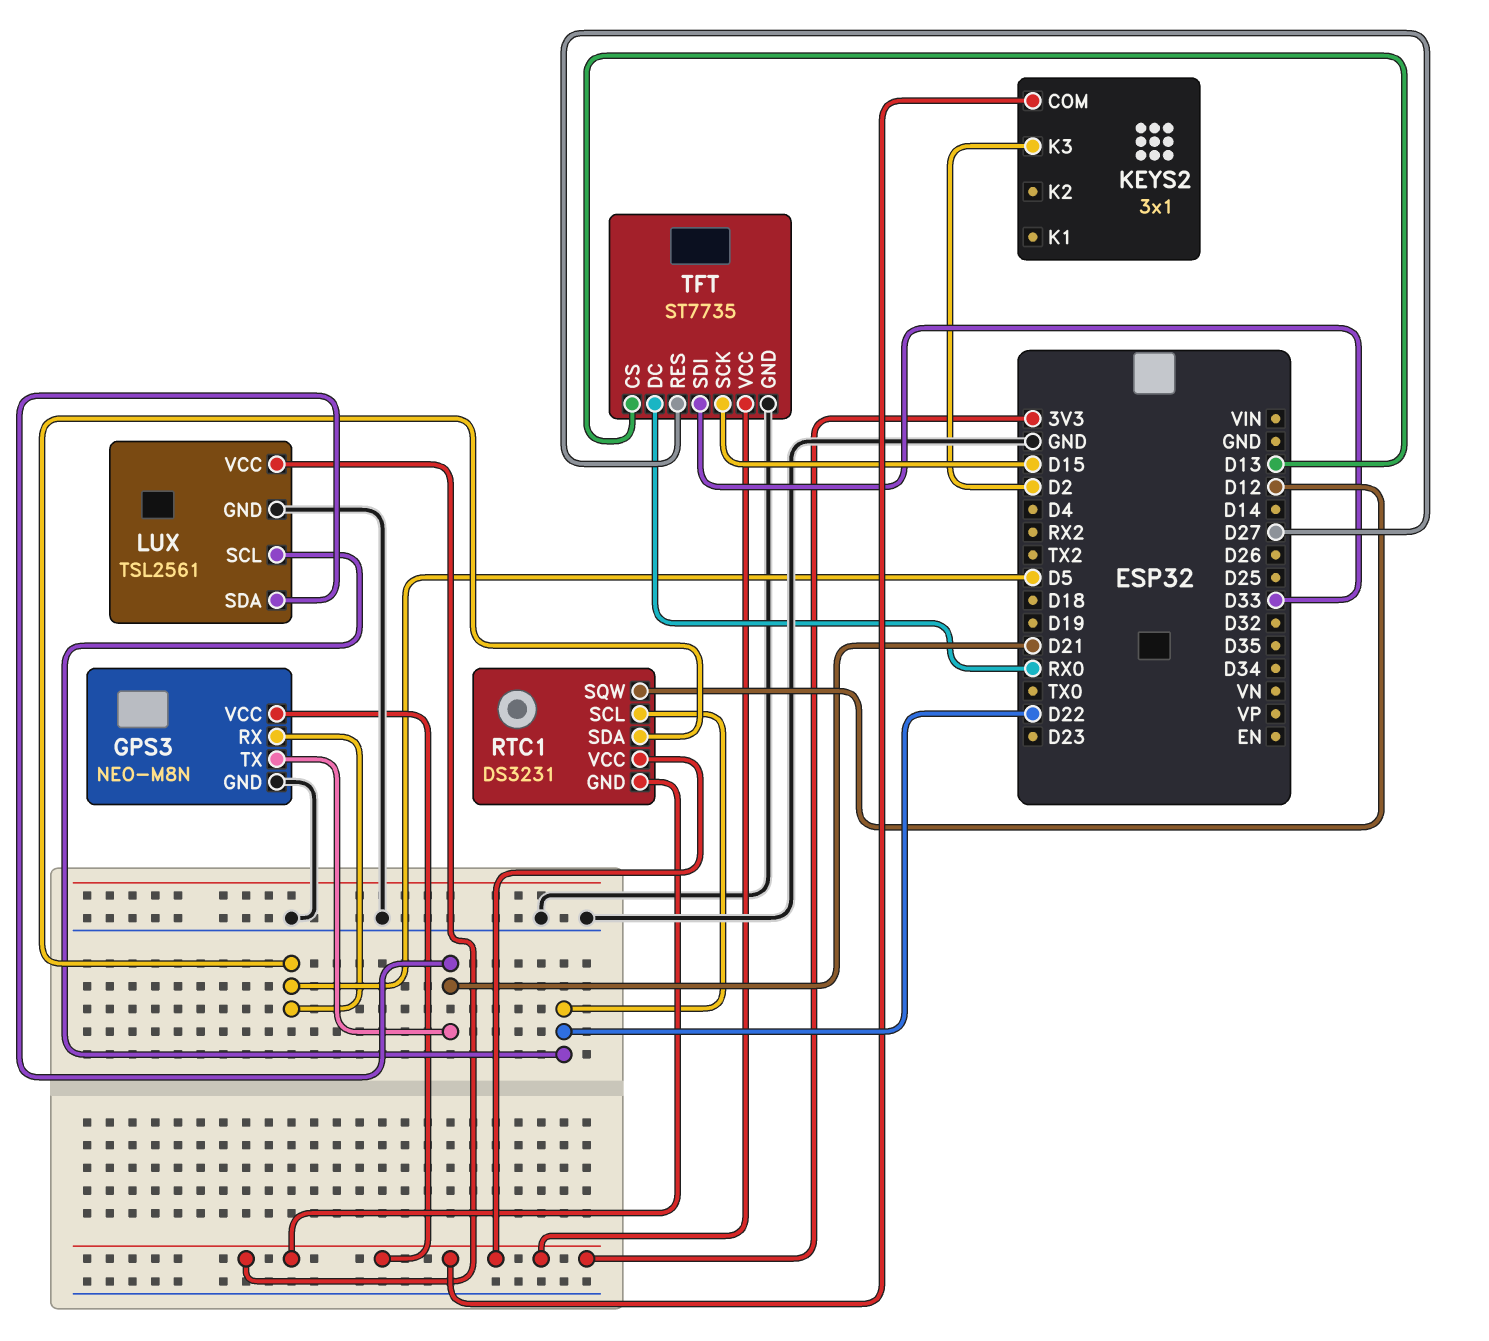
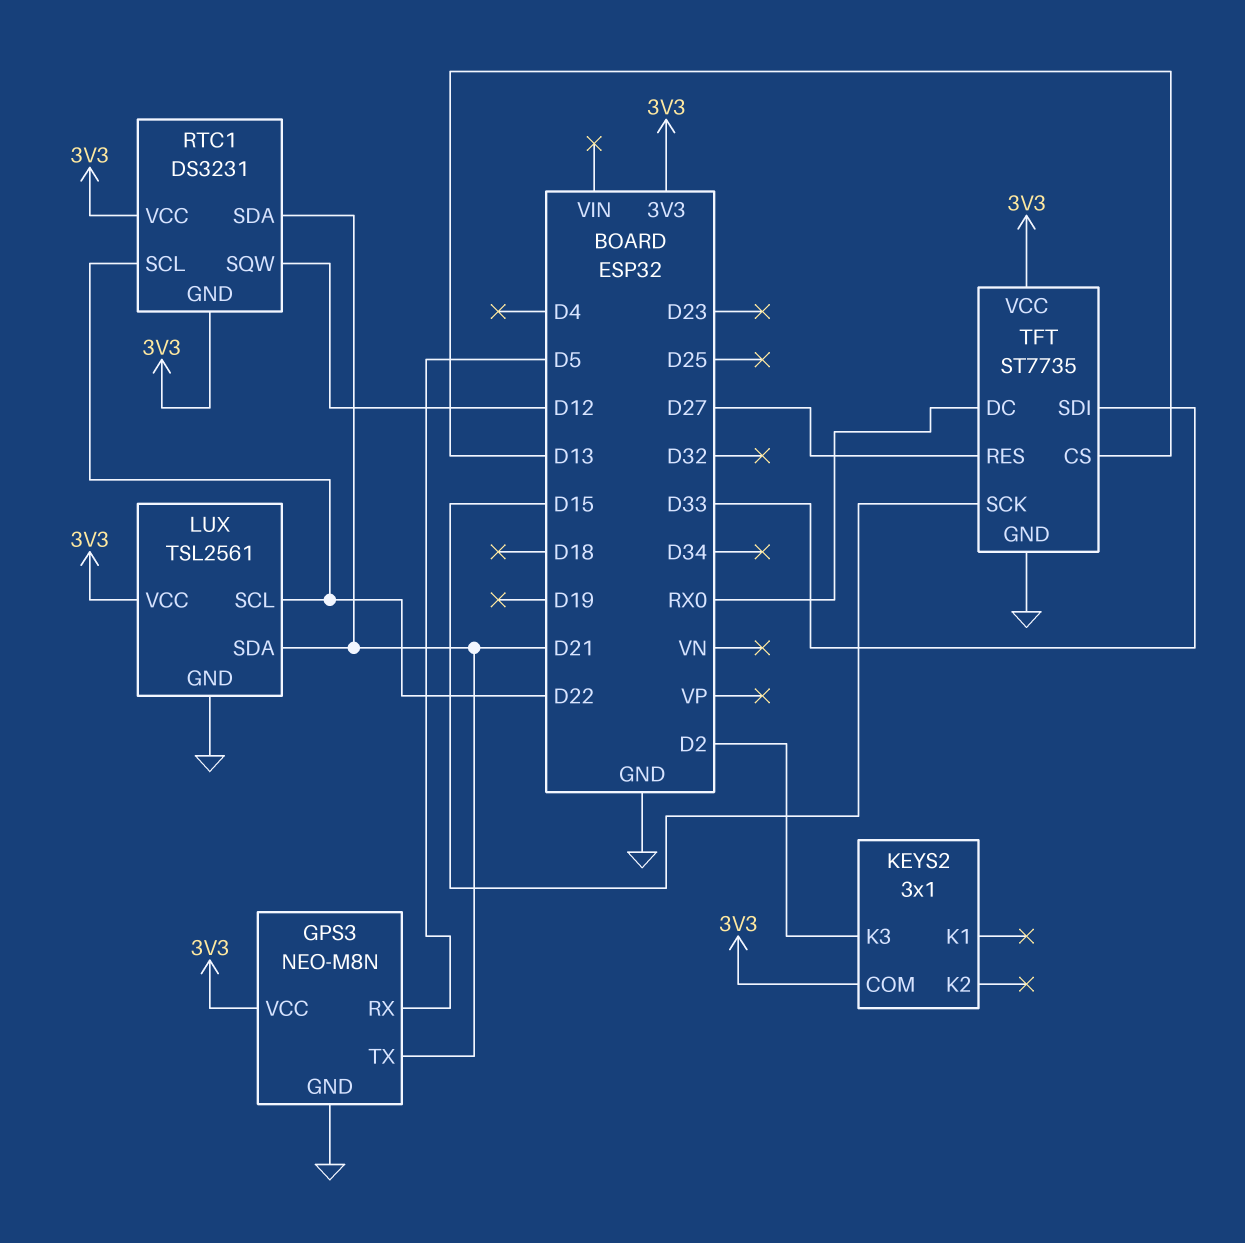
RTC1 pin SDA: D5 -> D21

